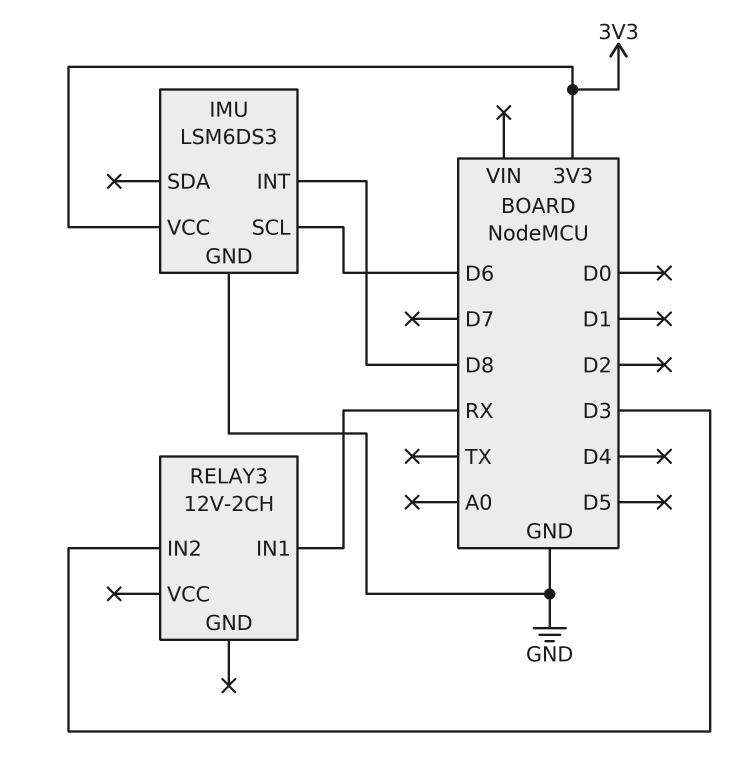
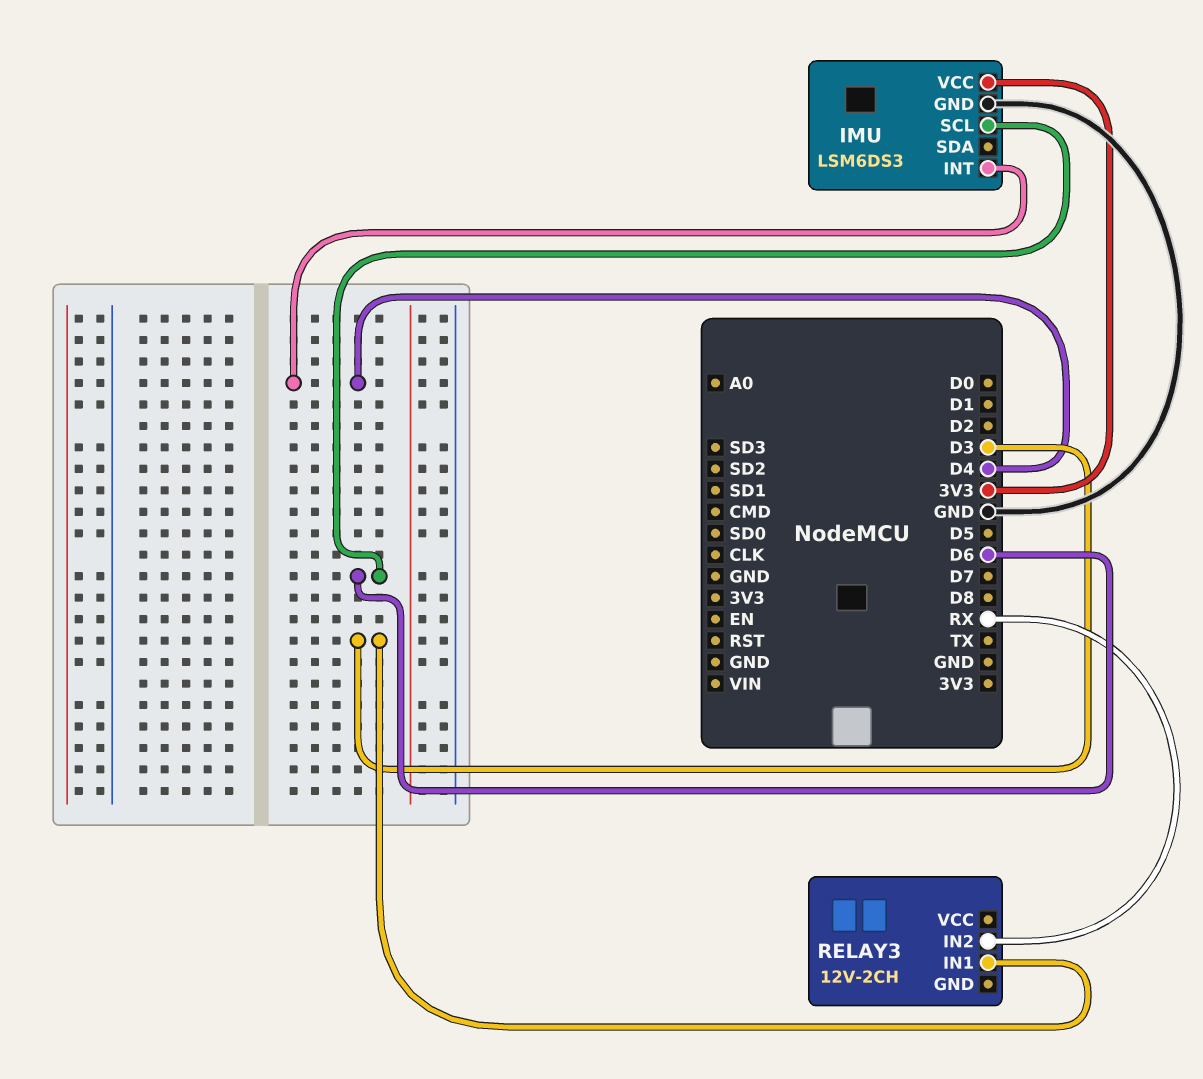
IMU pin INT: D8 -> D4
RELAY3 pin IN1: RX -> D3
RELAY3 pin IN2: D3 -> RX

